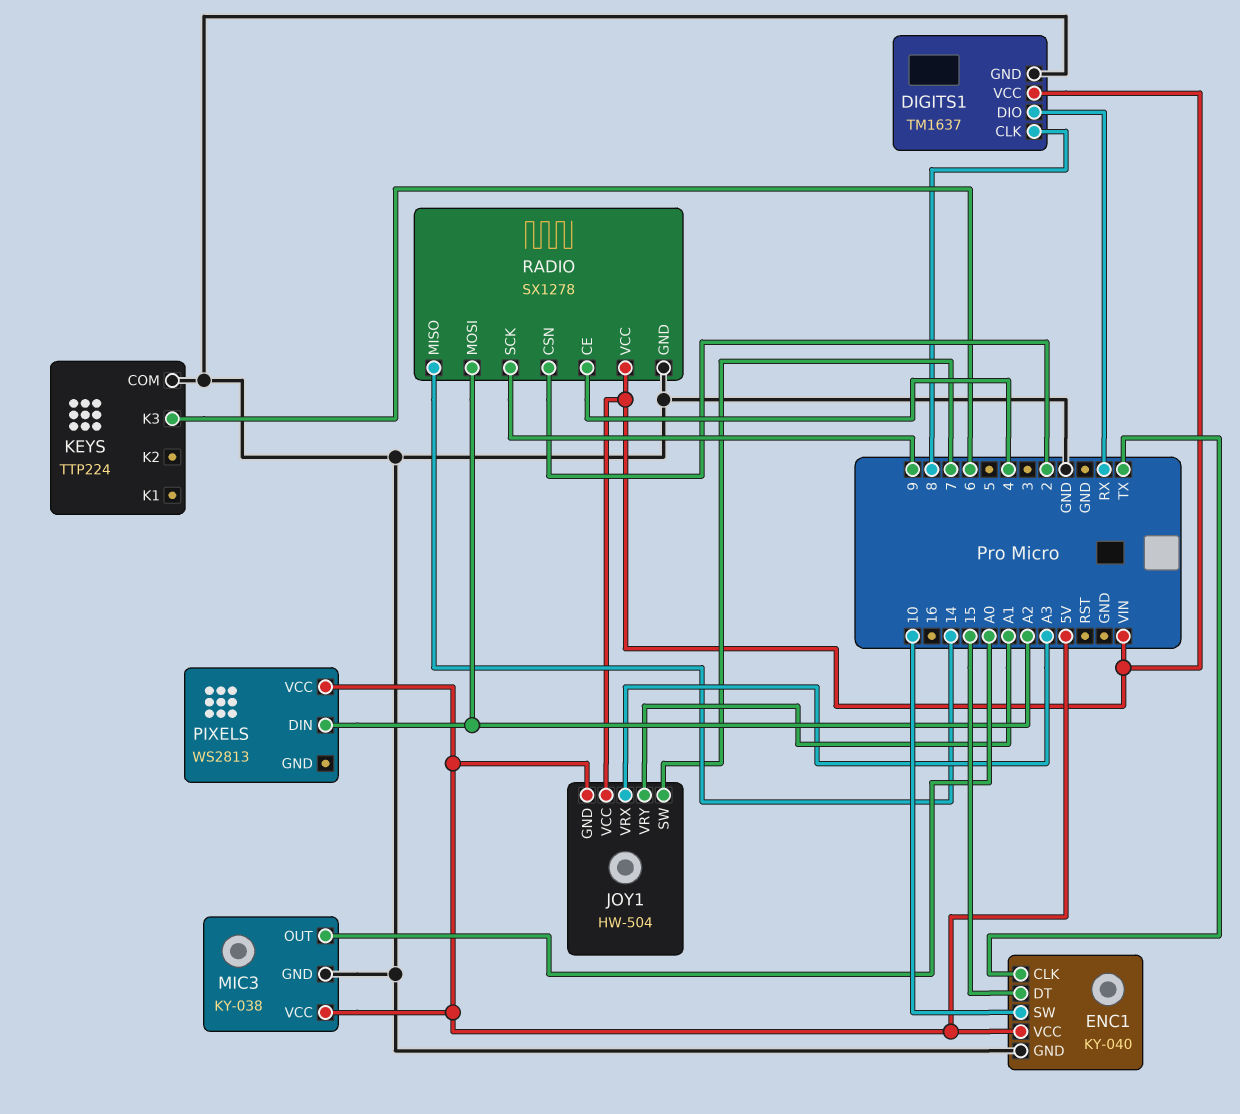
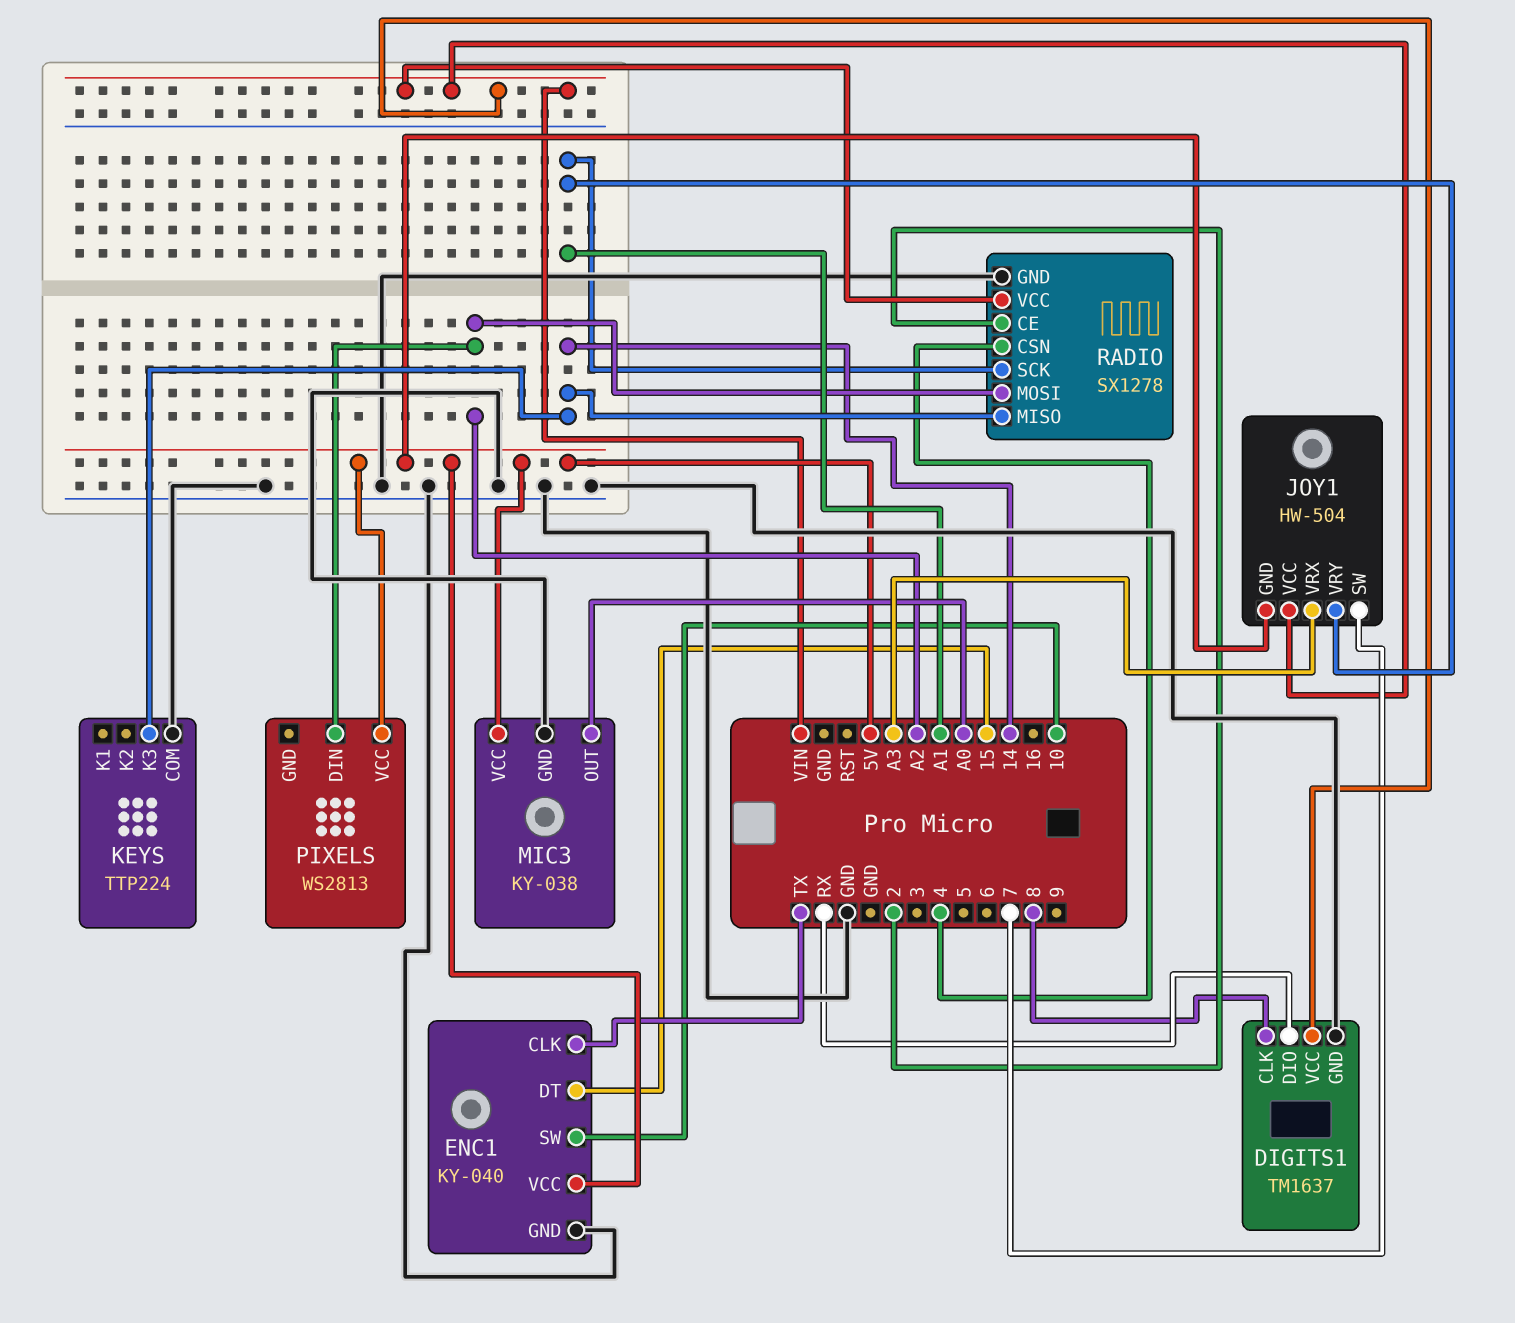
KEYS pin K3: 6 -> 14
RADIO pin CE: 4 -> 2
RADIO pin CSN: 2 -> 4
RADIO pin SCK: 9 -> A1

